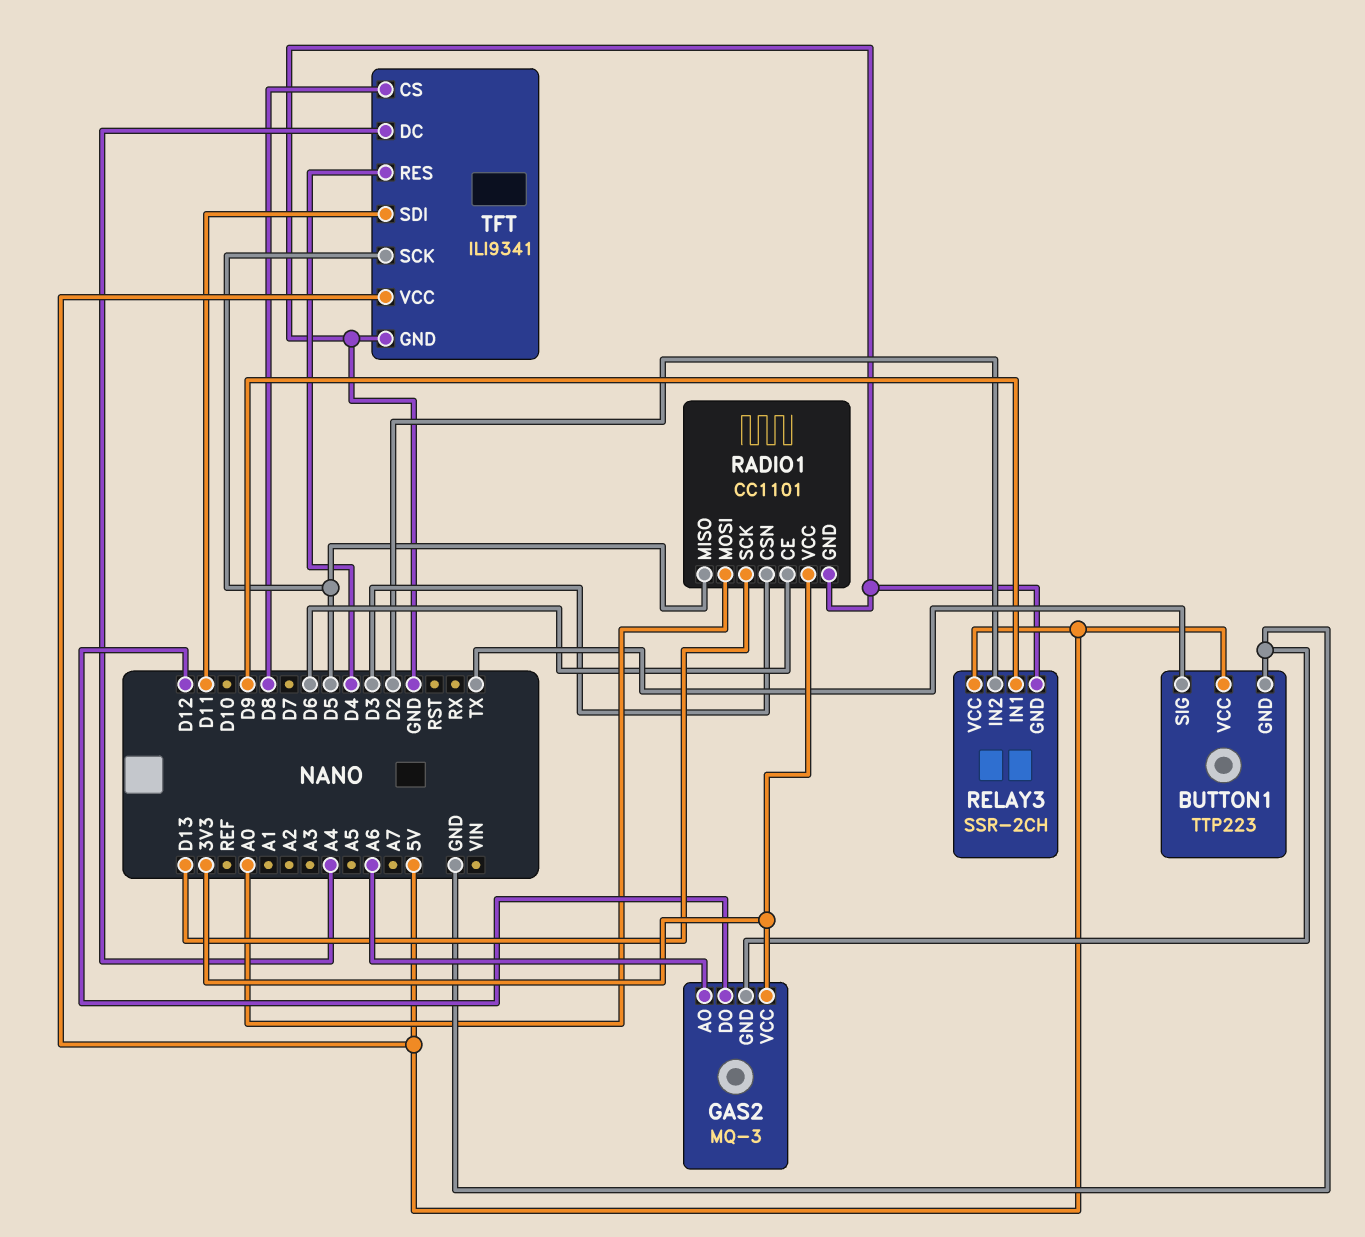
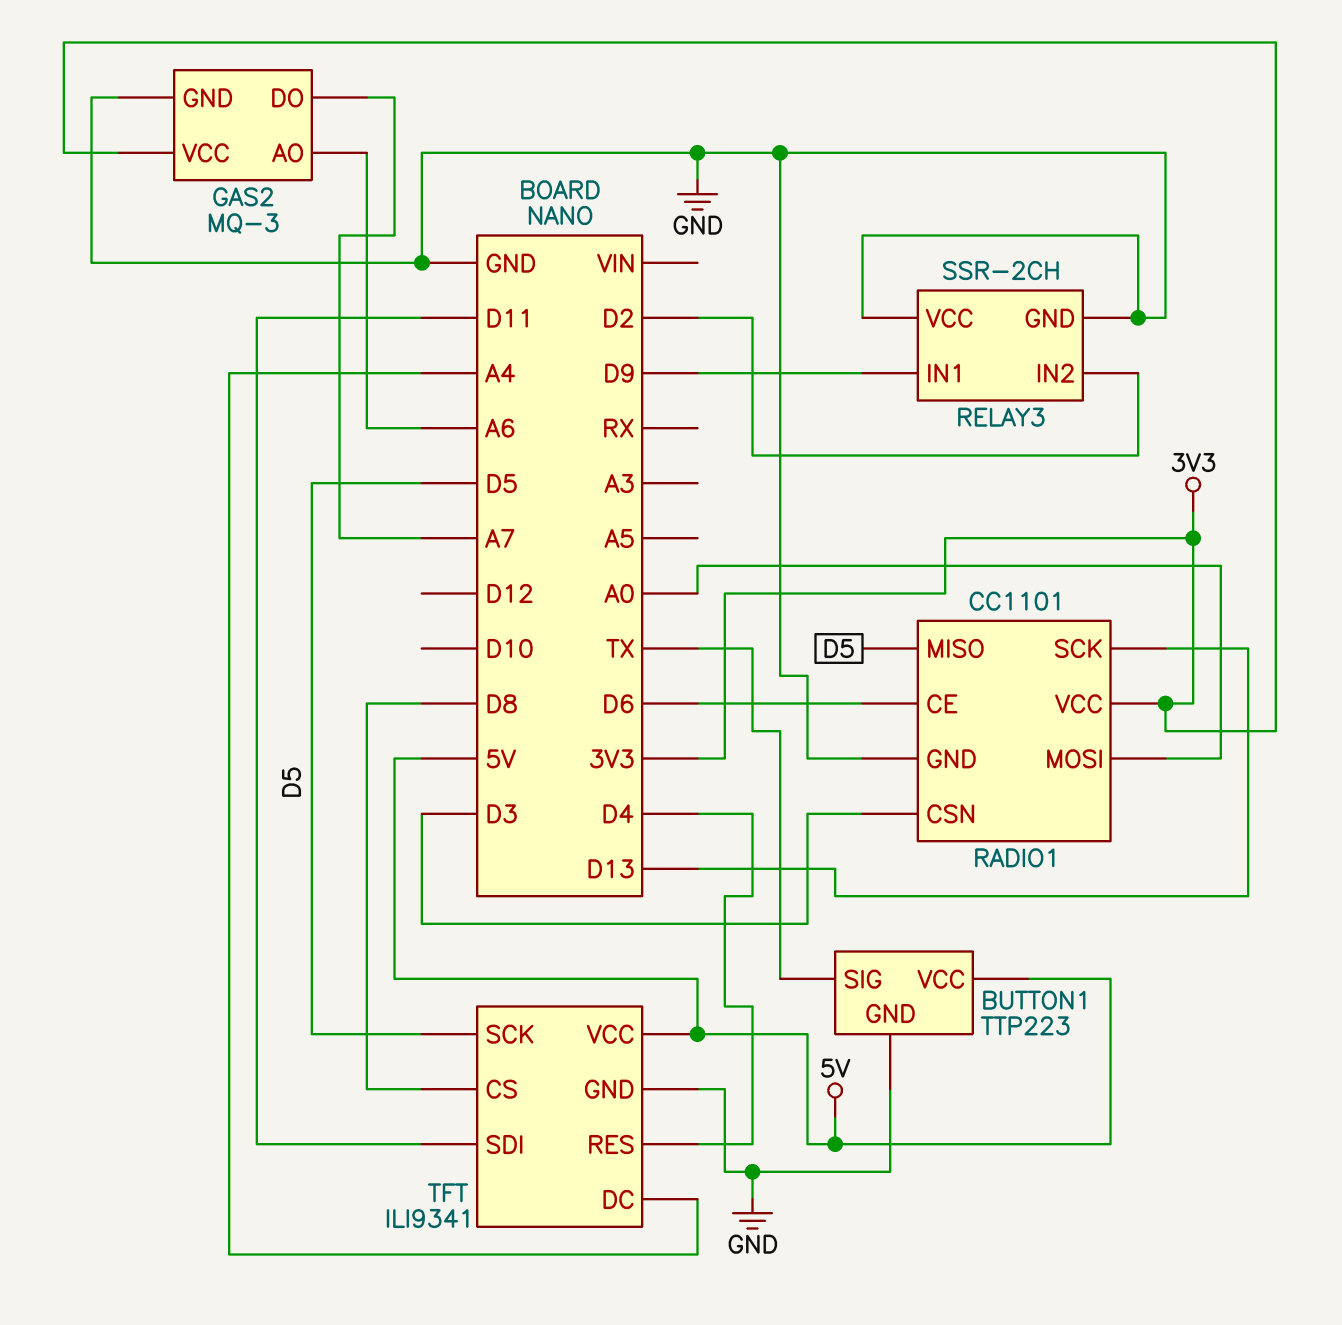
GAS2 pin DO: D12 -> A7
RELAY3 pin VCC: 5V -> GND

